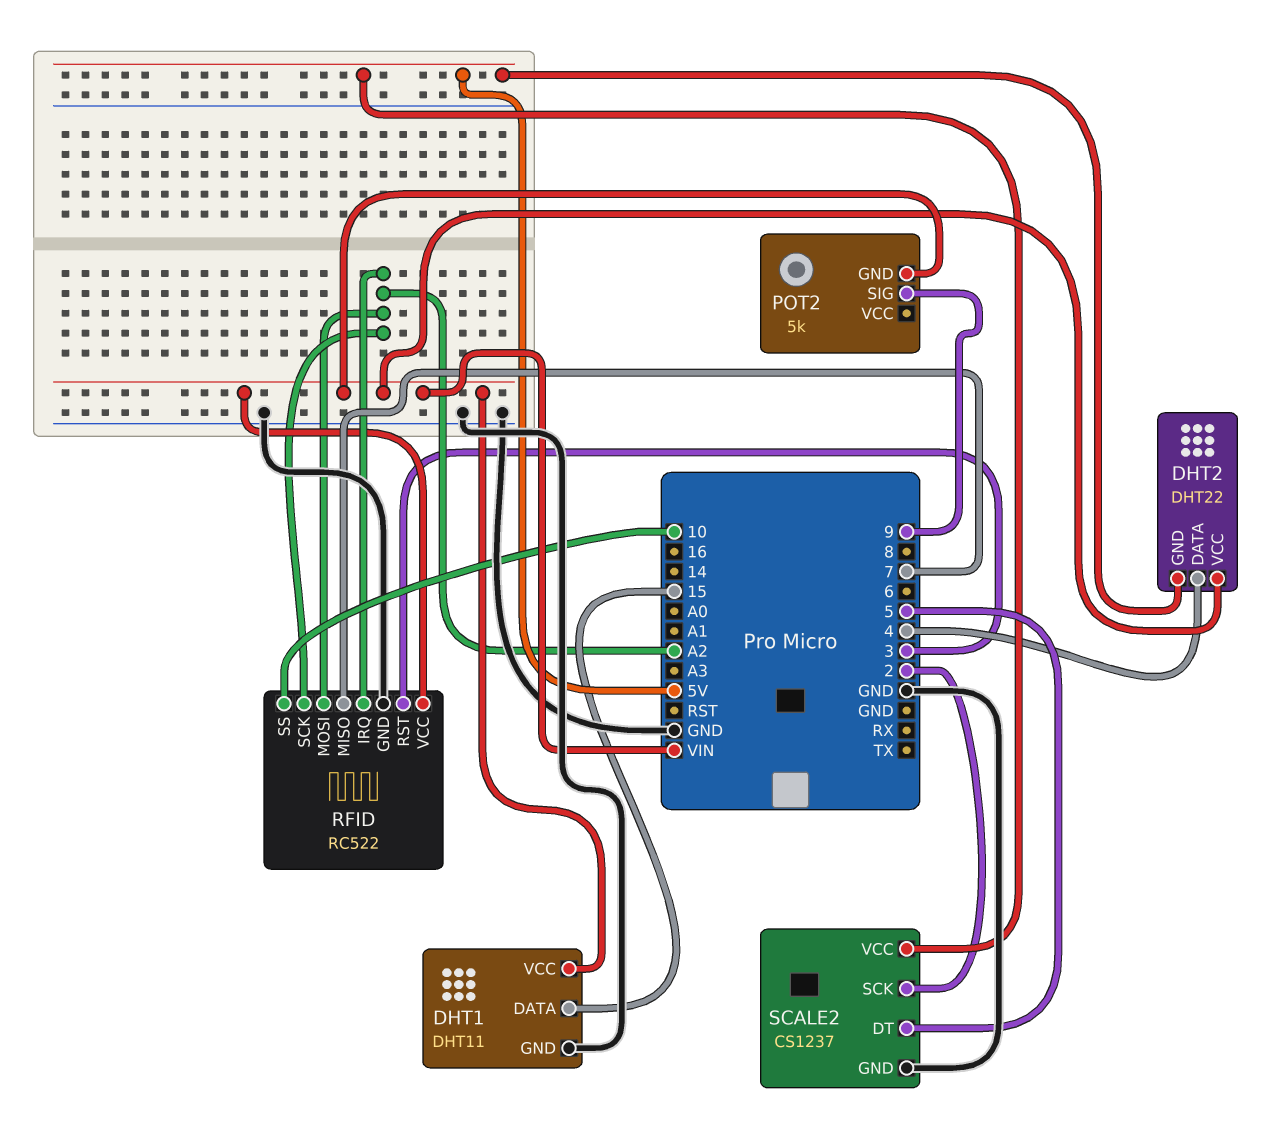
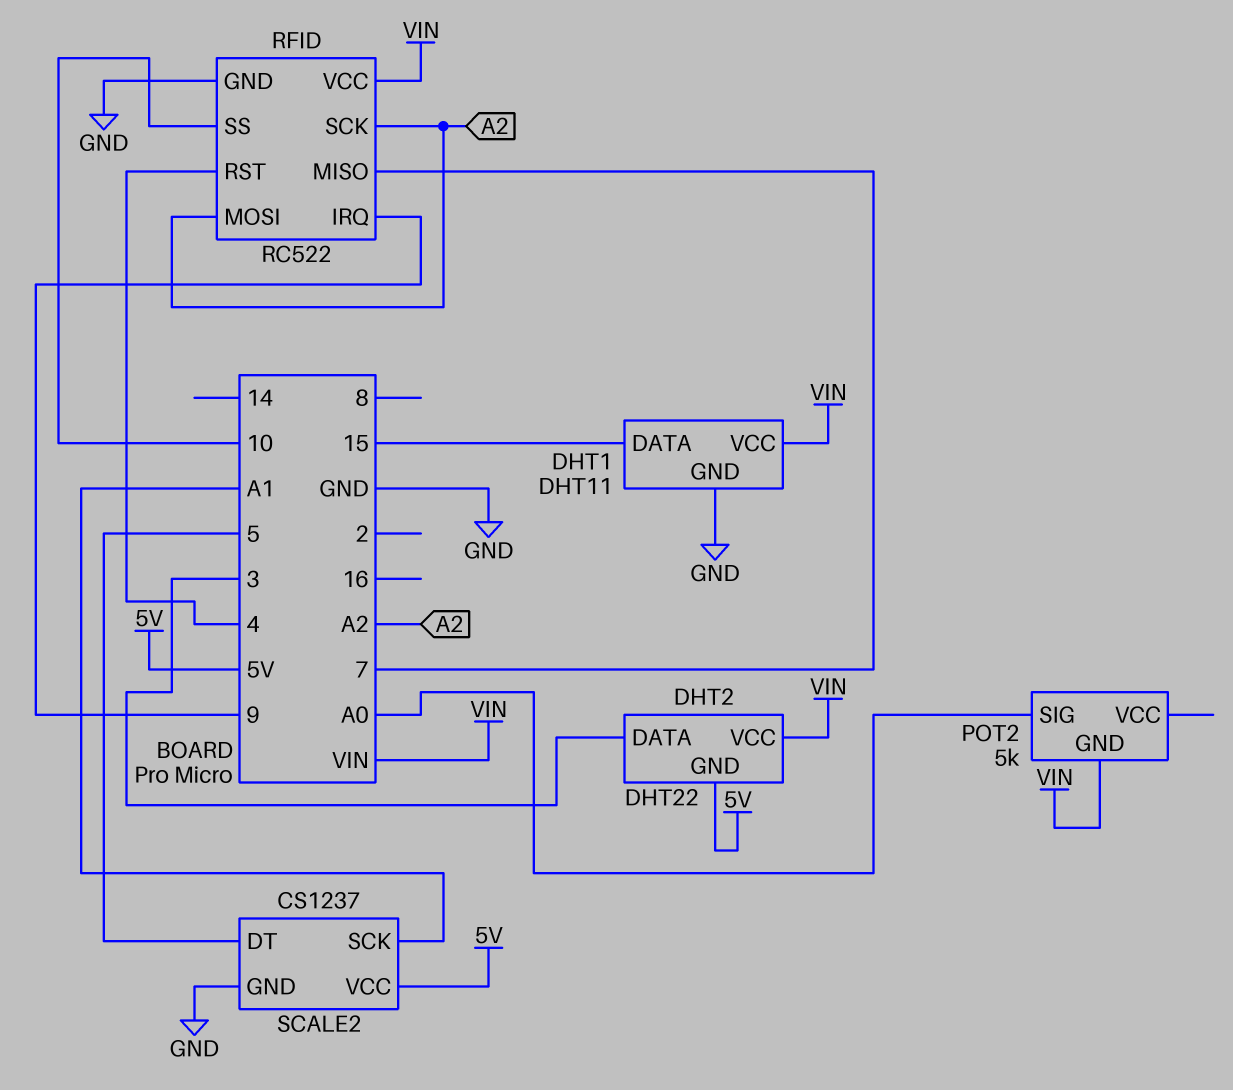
DHT2 pin DATA: 4 -> 3
POT2 pin SIG: 9 -> A0
RFID pin IRQ: A2 -> 9
RFID pin RST: 3 -> 4
SCALE2 pin SCK: 2 -> A1

